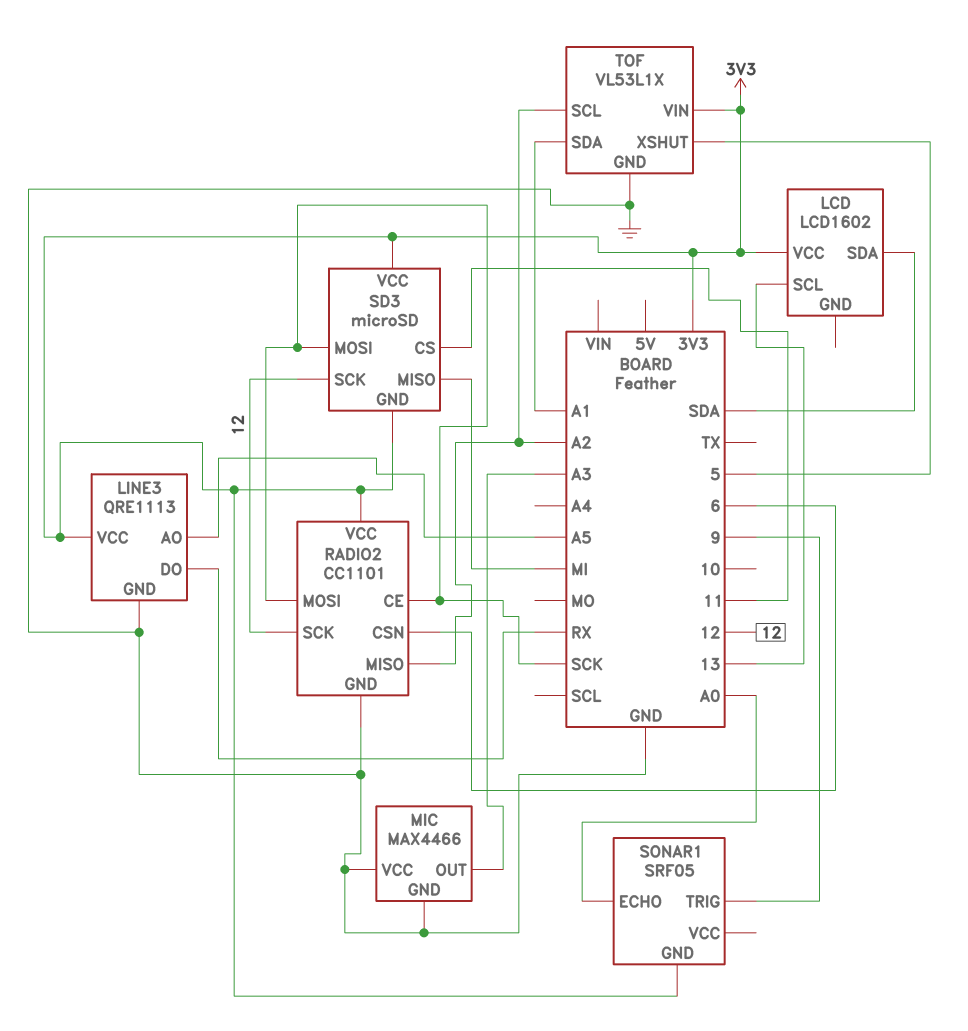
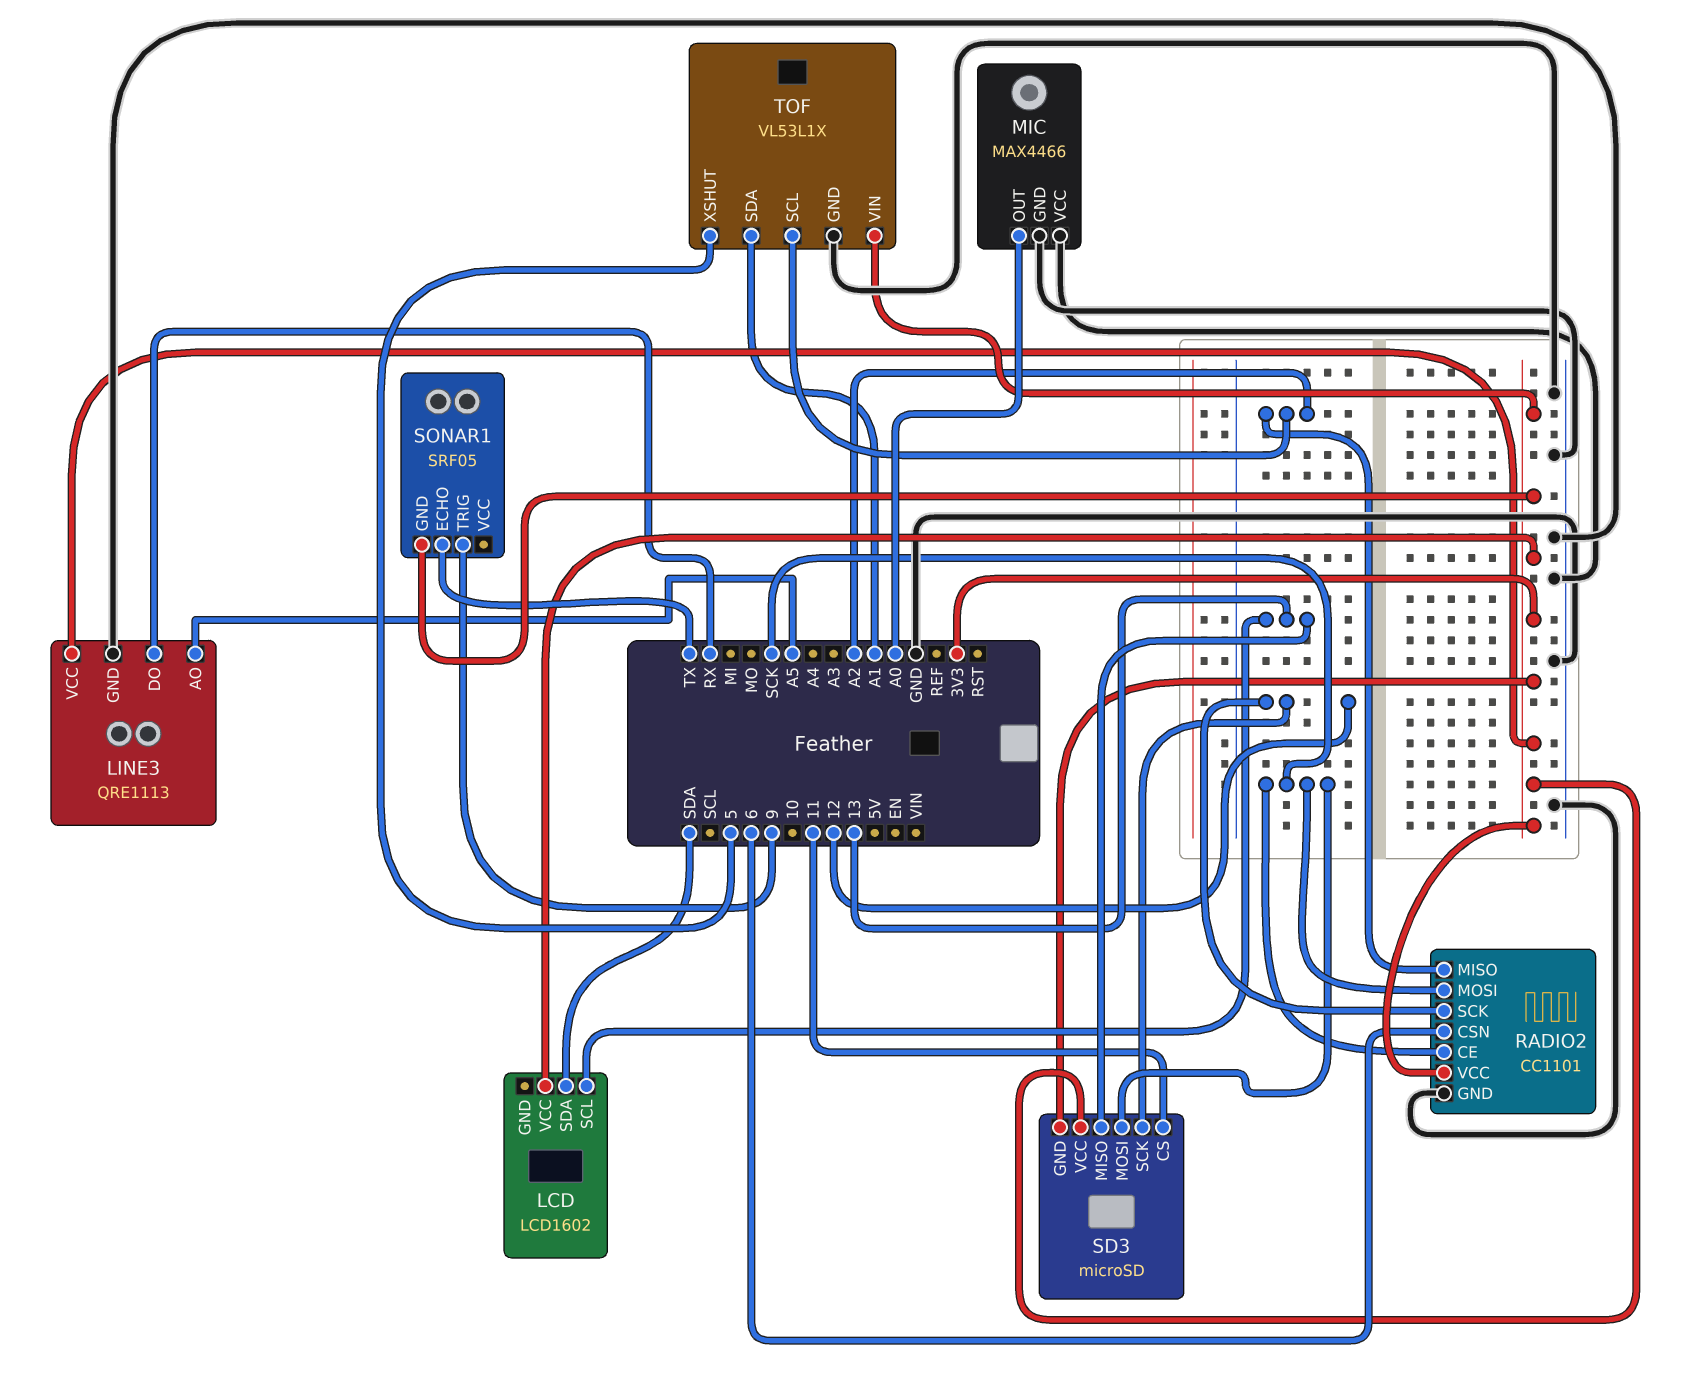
MIC pin OUT: A3 -> A0
SD3 pin MISO: MI -> 13
SONAR1 pin ECHO: A0 -> TX

